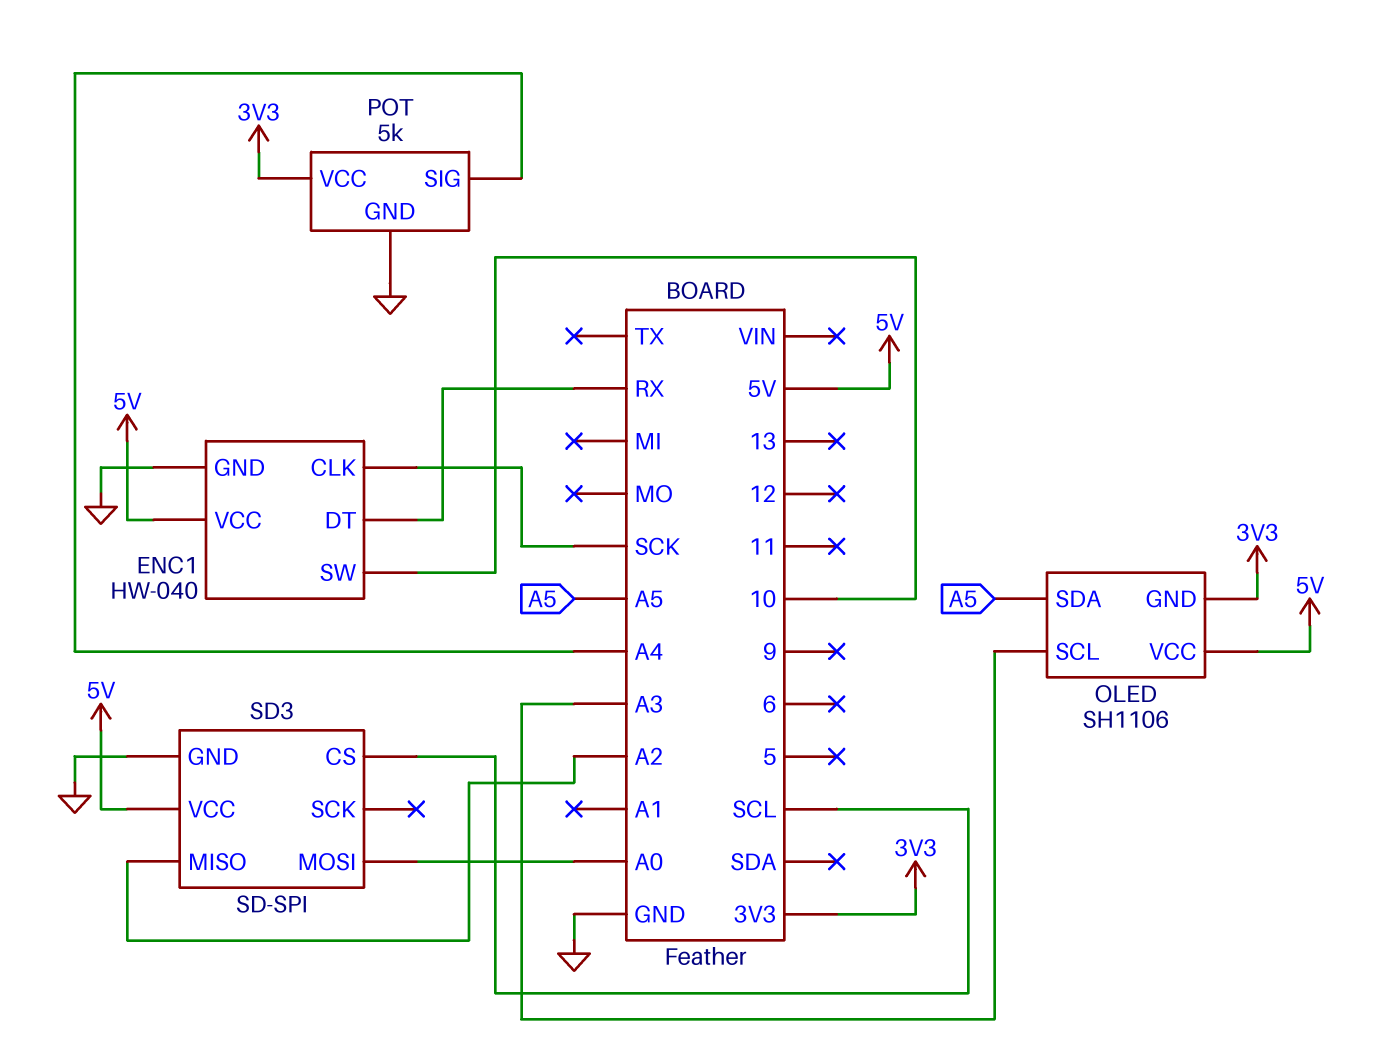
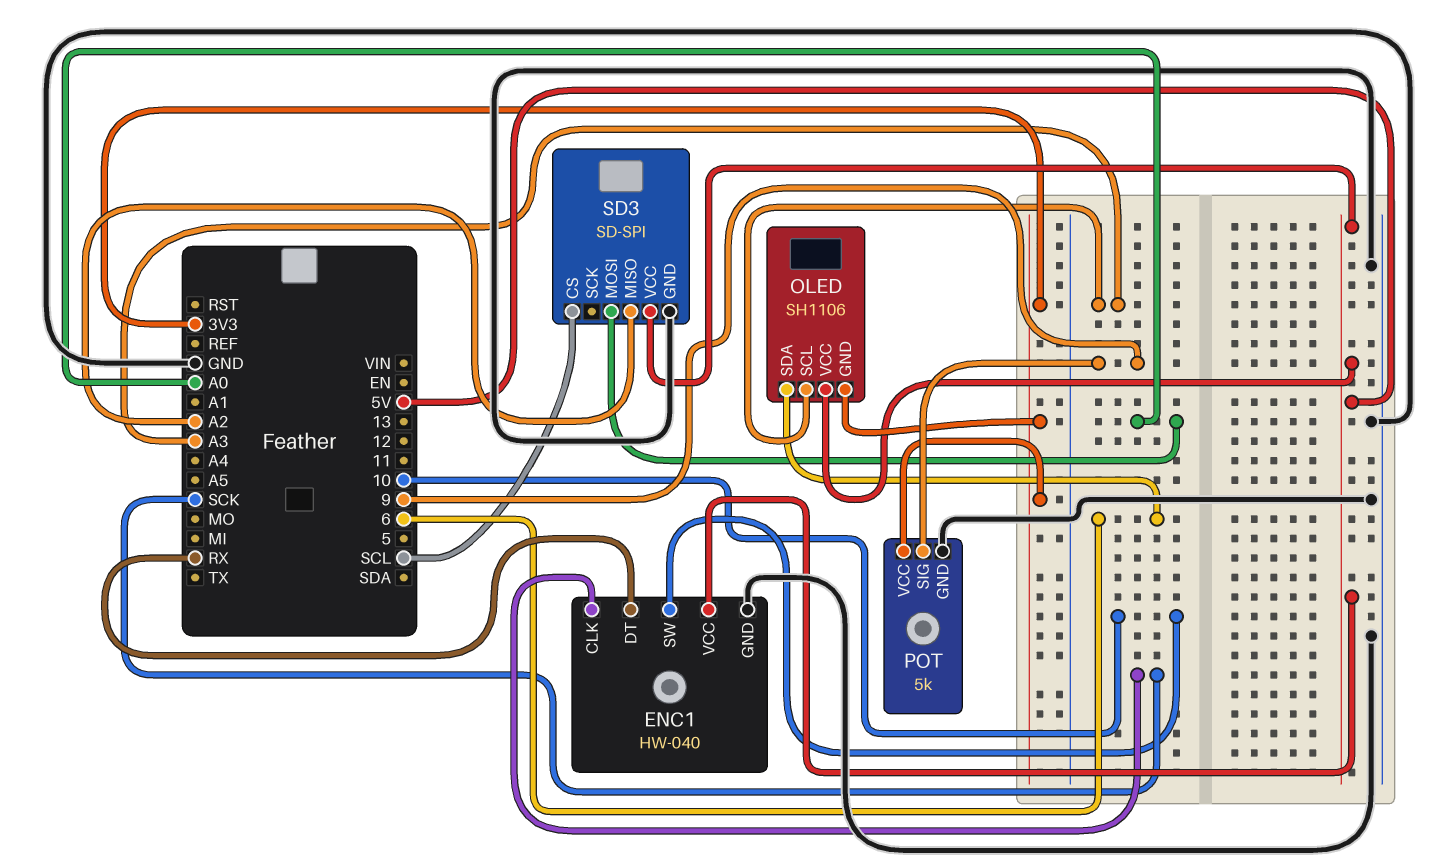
OLED pin SDA: A5 -> 6
POT pin SIG: A4 -> 9

